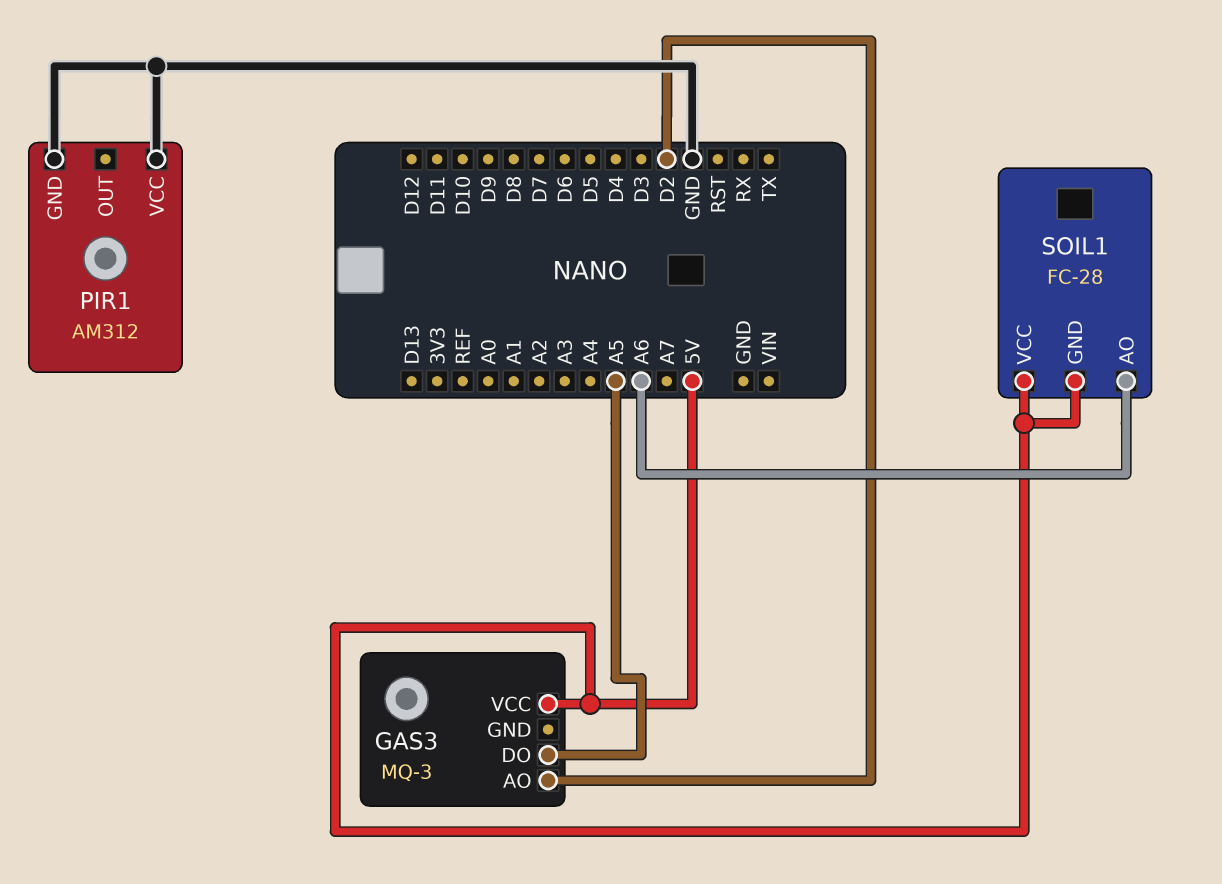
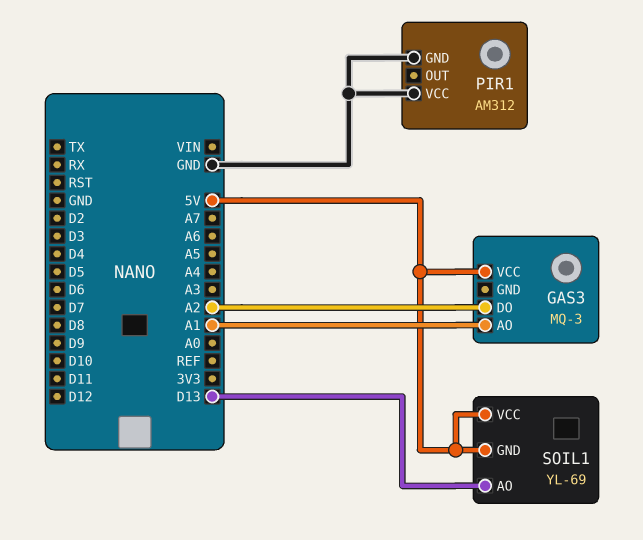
GAS3 pin AO: D2 -> A1
GAS3 pin DO: A5 -> A2
SOIL1: FC-28 -> YL-69
SOIL1 pin AO: A6 -> D13

